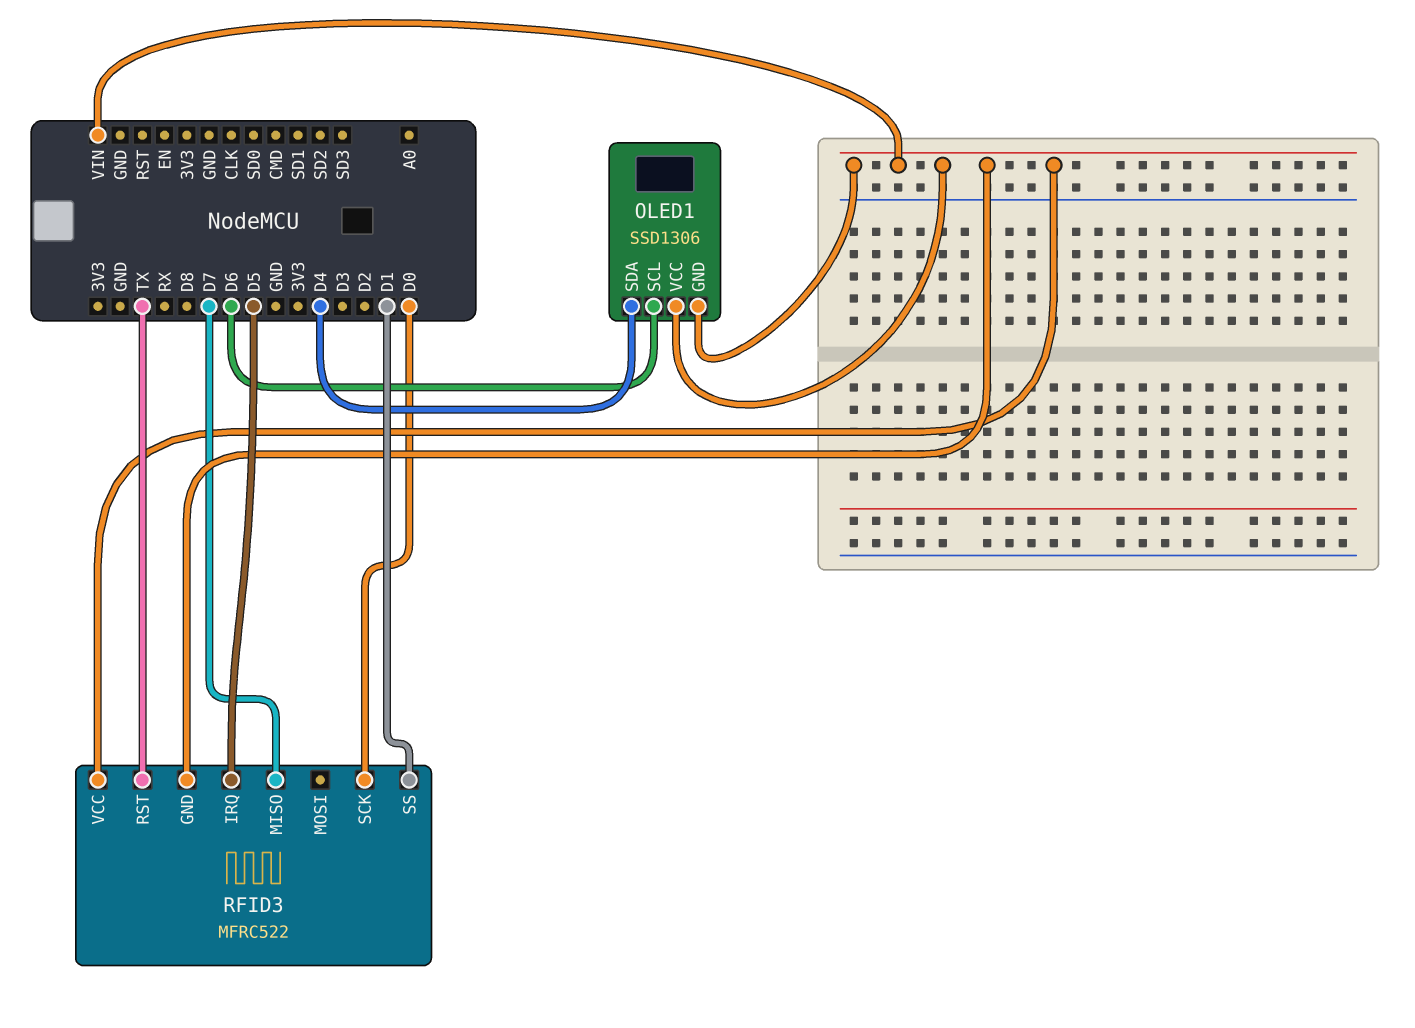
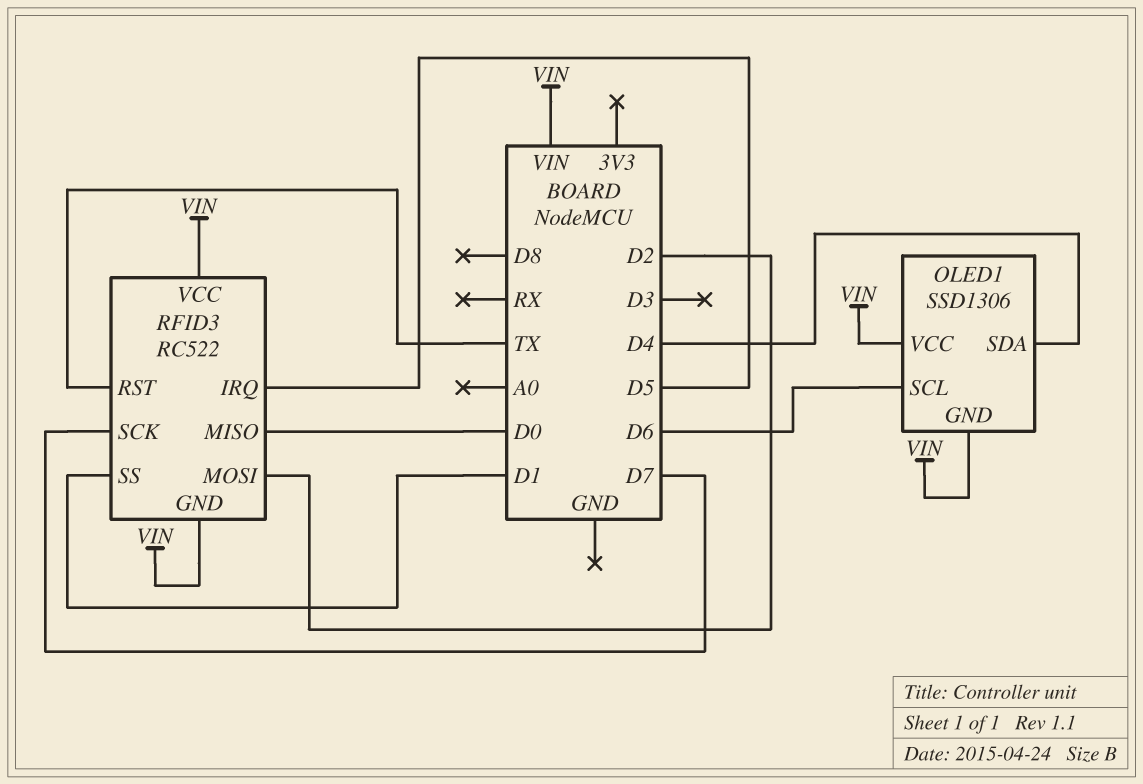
RFID3: MFRC522 -> RC522
RFID3 pin MISO: D7 -> D0
RFID3 pin MOSI: none -> D2
RFID3 pin SCK: D0 -> D7

